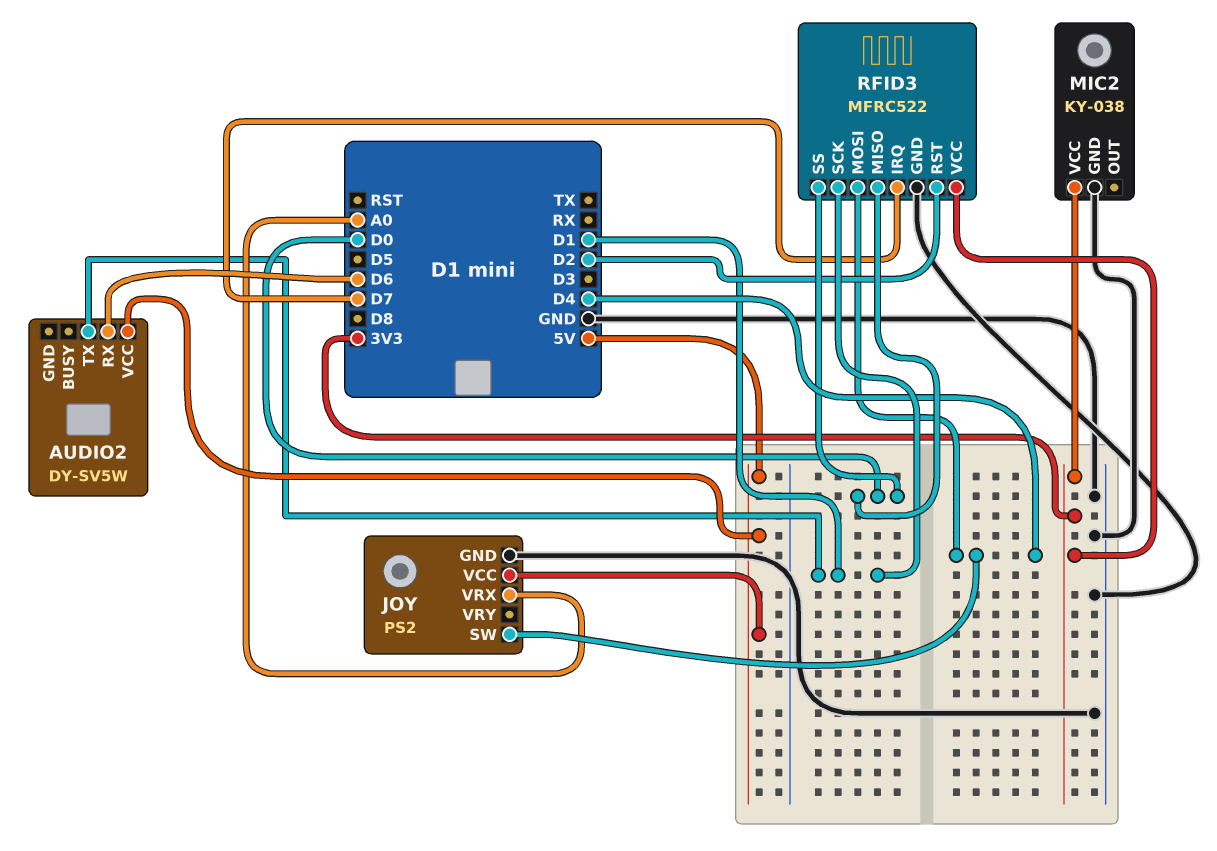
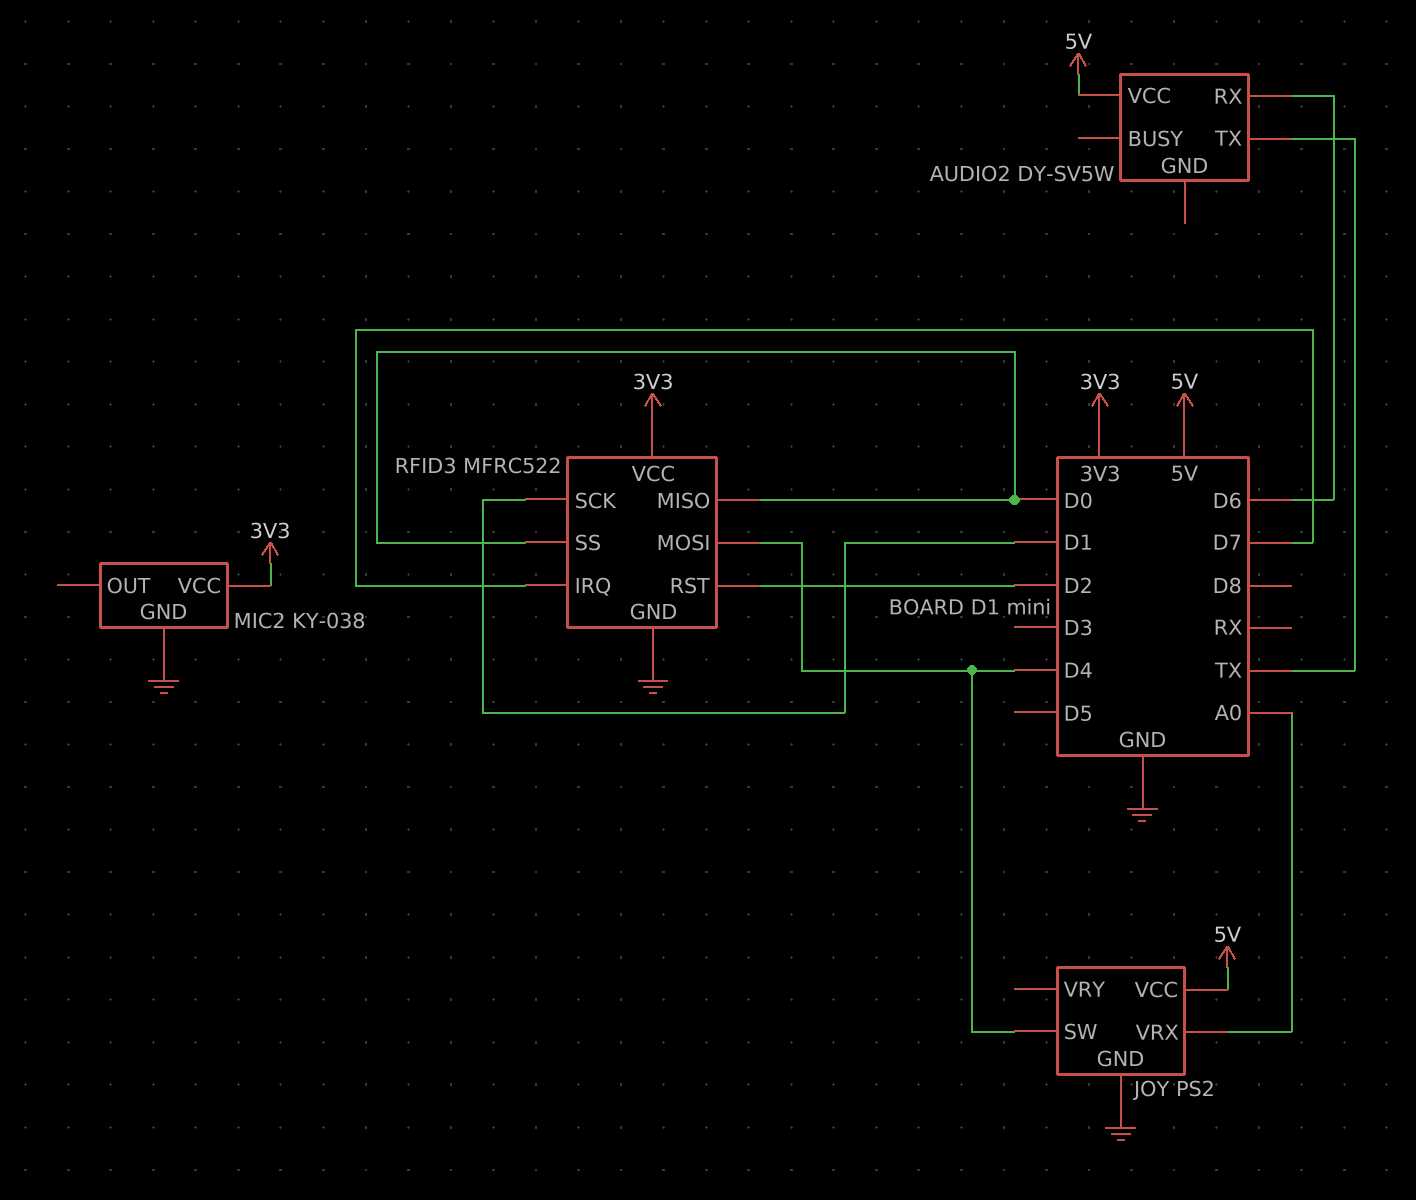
AUDIO2 pin TX: D1 -> TX

